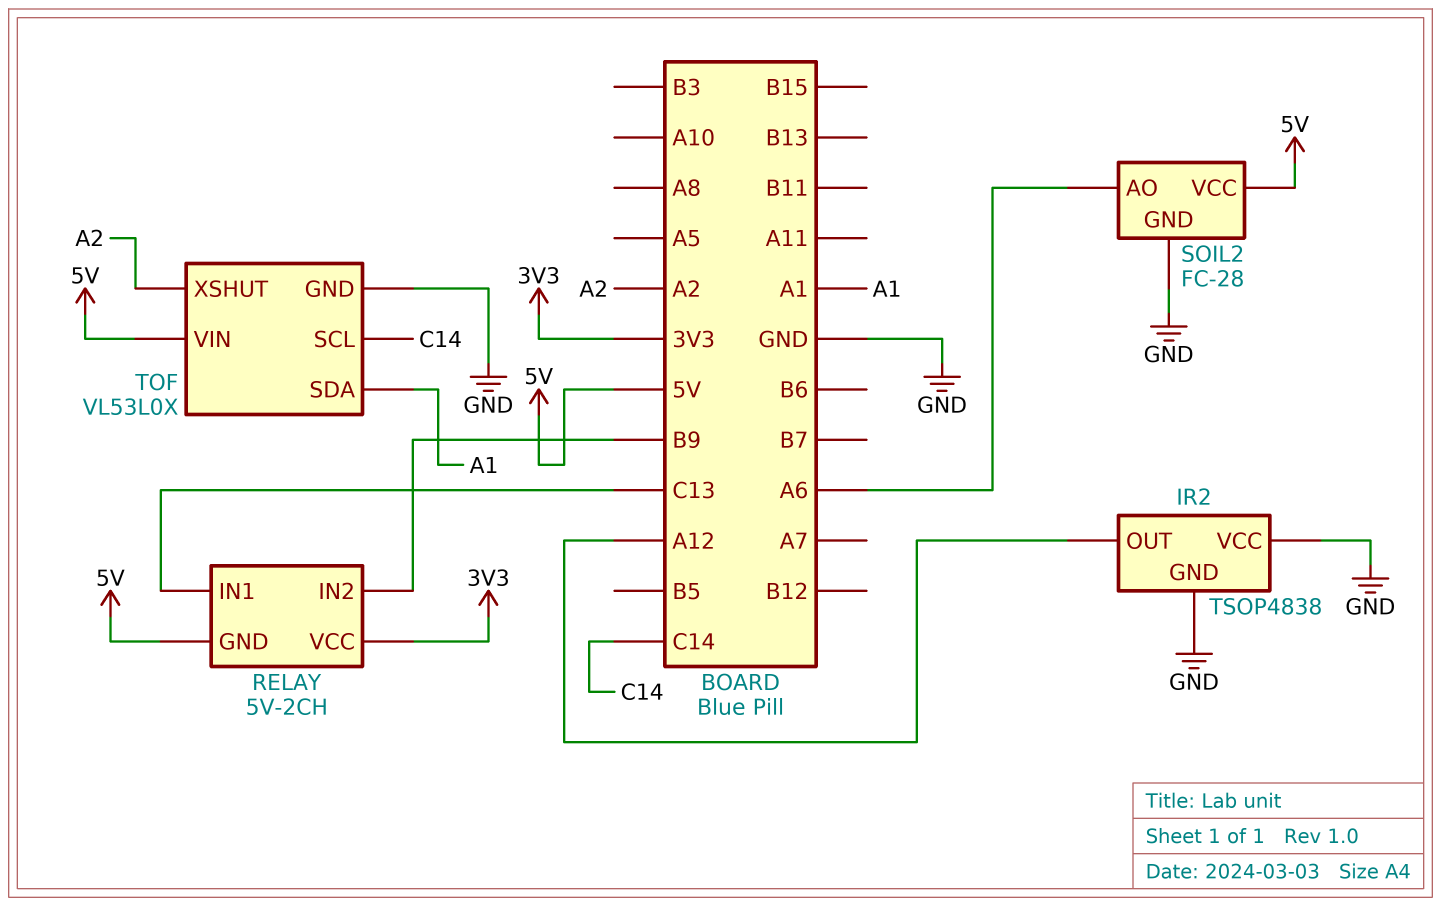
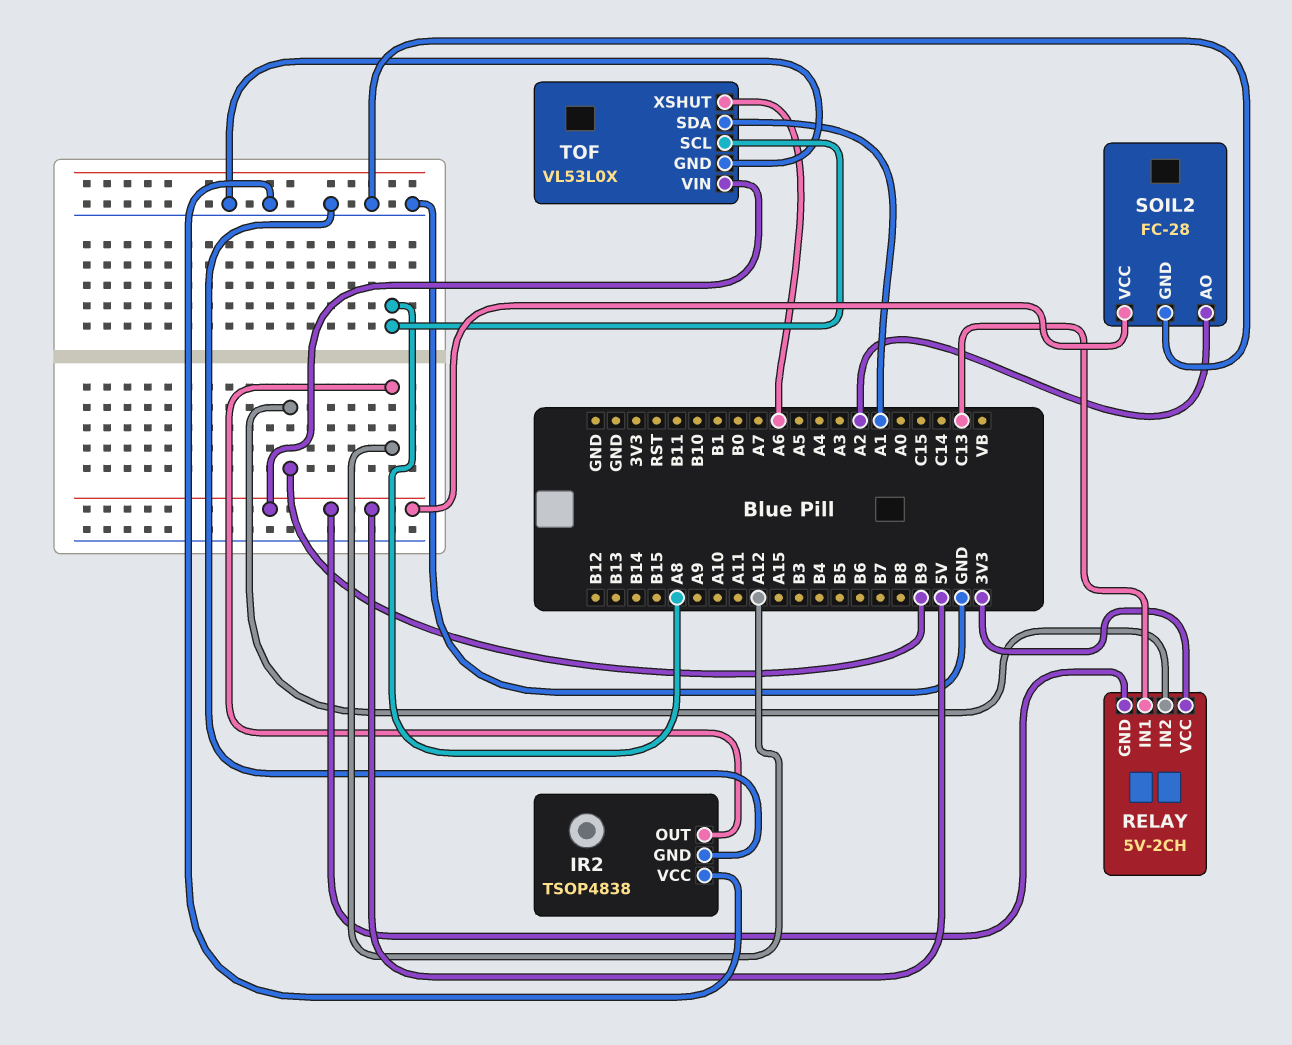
SOIL2 pin AO: A6 -> A2
TOF pin SCL: C14 -> A8
TOF pin XSHUT: A2 -> A6

